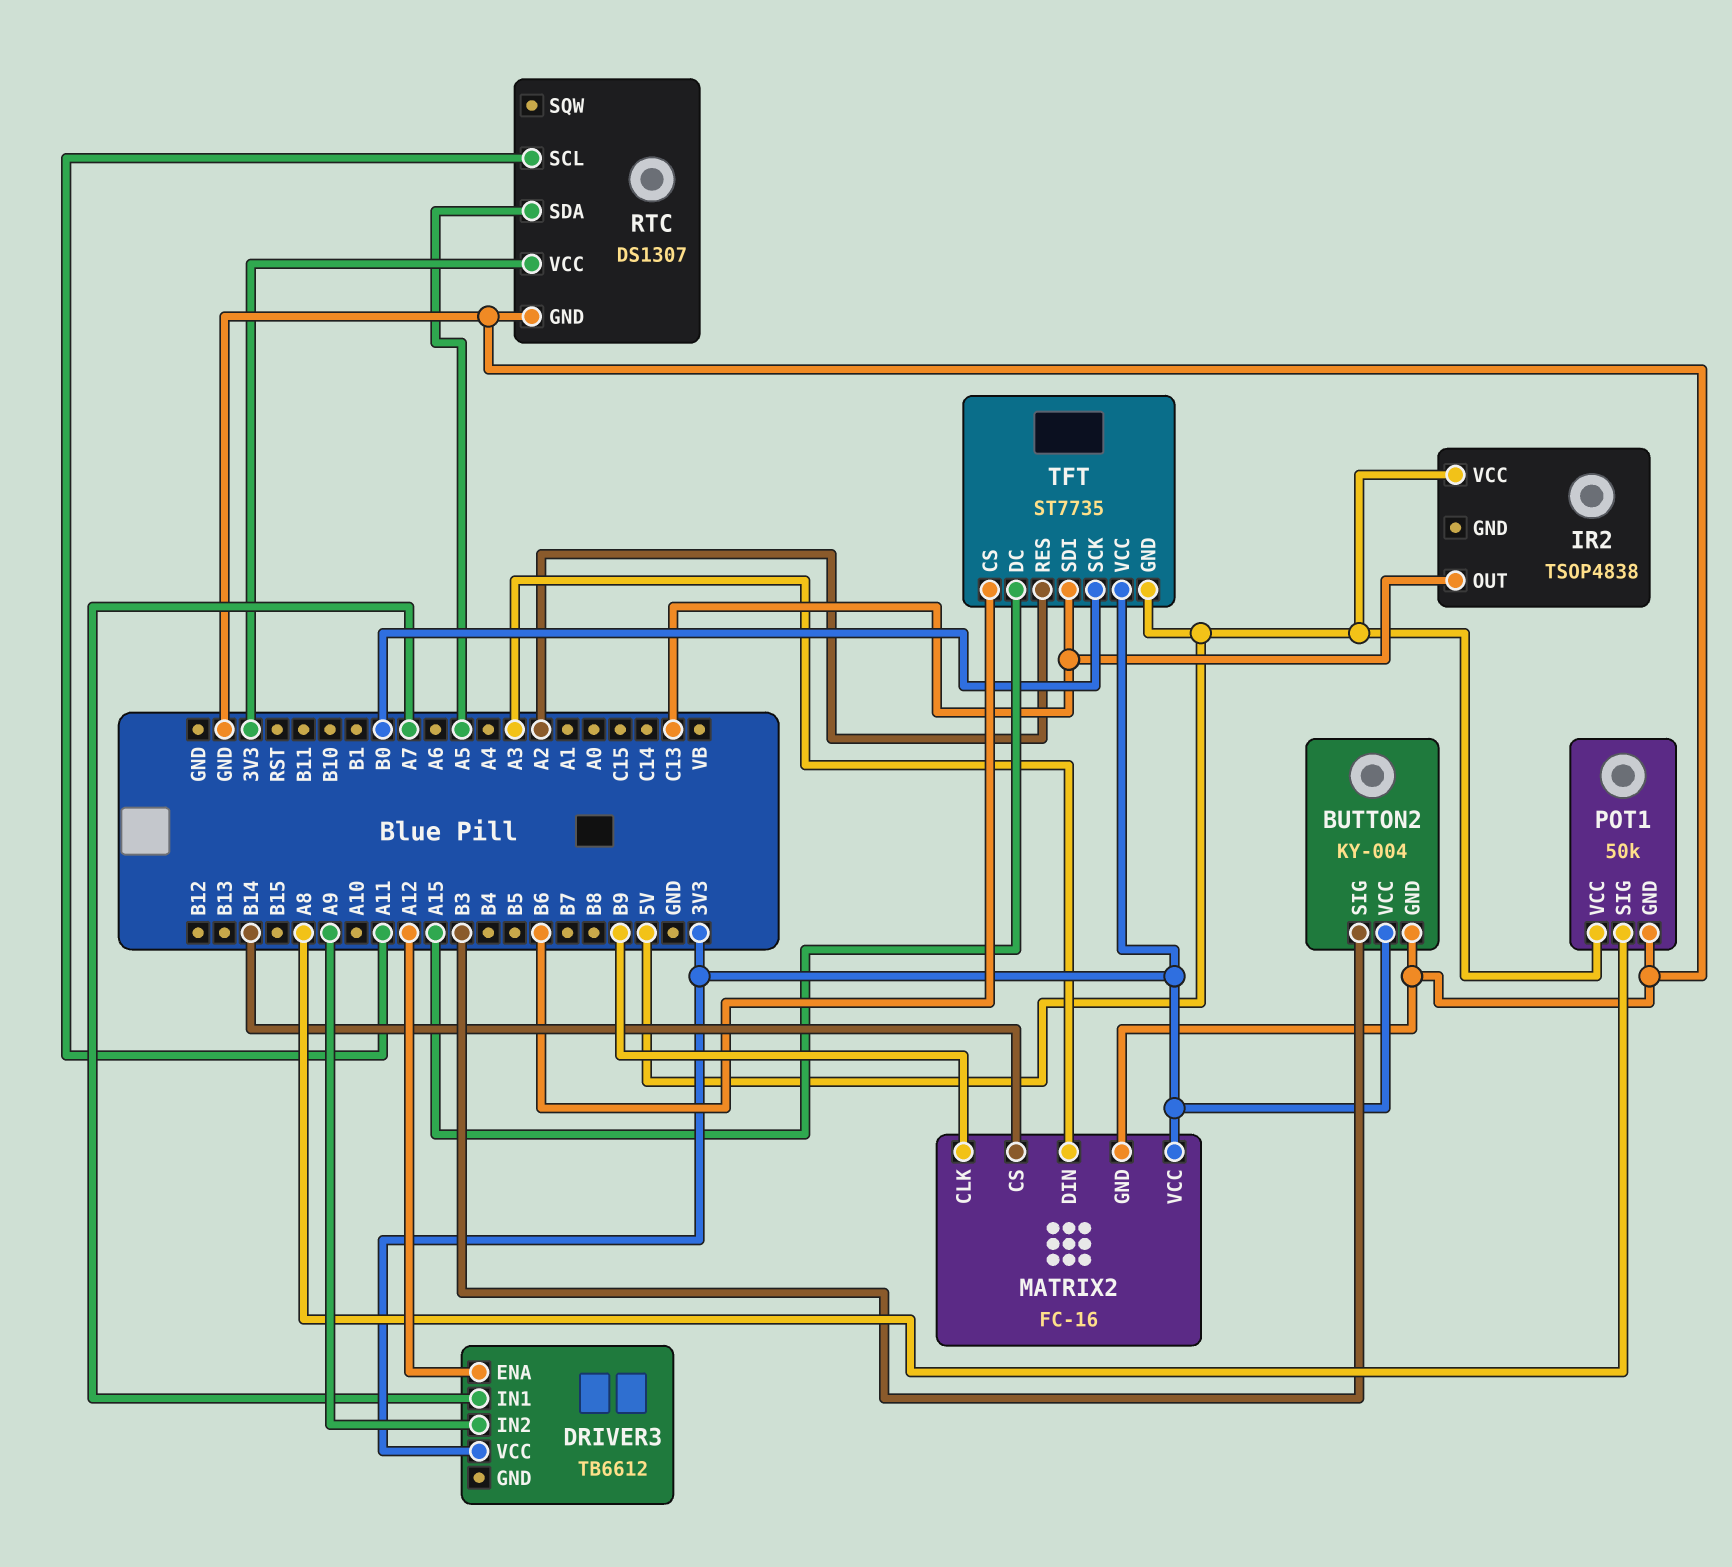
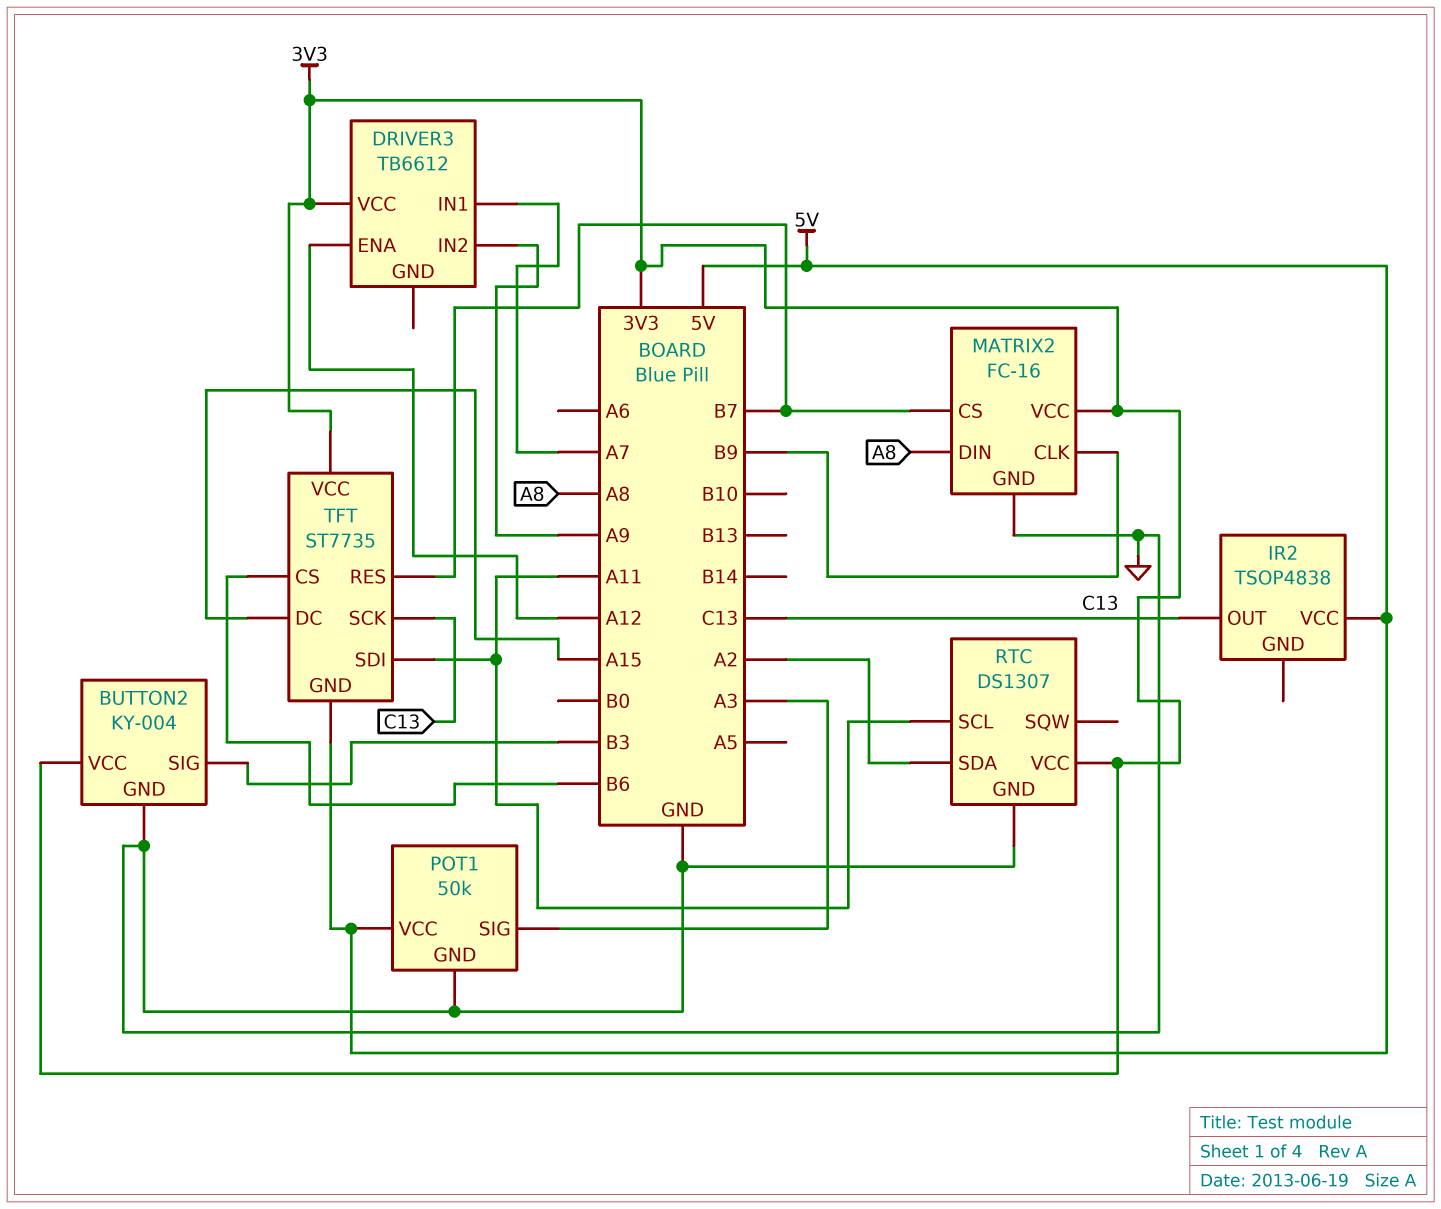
MATRIX2 pin CS: B14 -> B7
MATRIX2 pin DIN: A3 -> A8
POT1 pin SIG: A8 -> A3
RTC pin SDA: A5 -> A2
TFT pin RES: A2 -> B7
TFT pin SCK: B0 -> C13
TFT pin SDI: C13 -> A11

